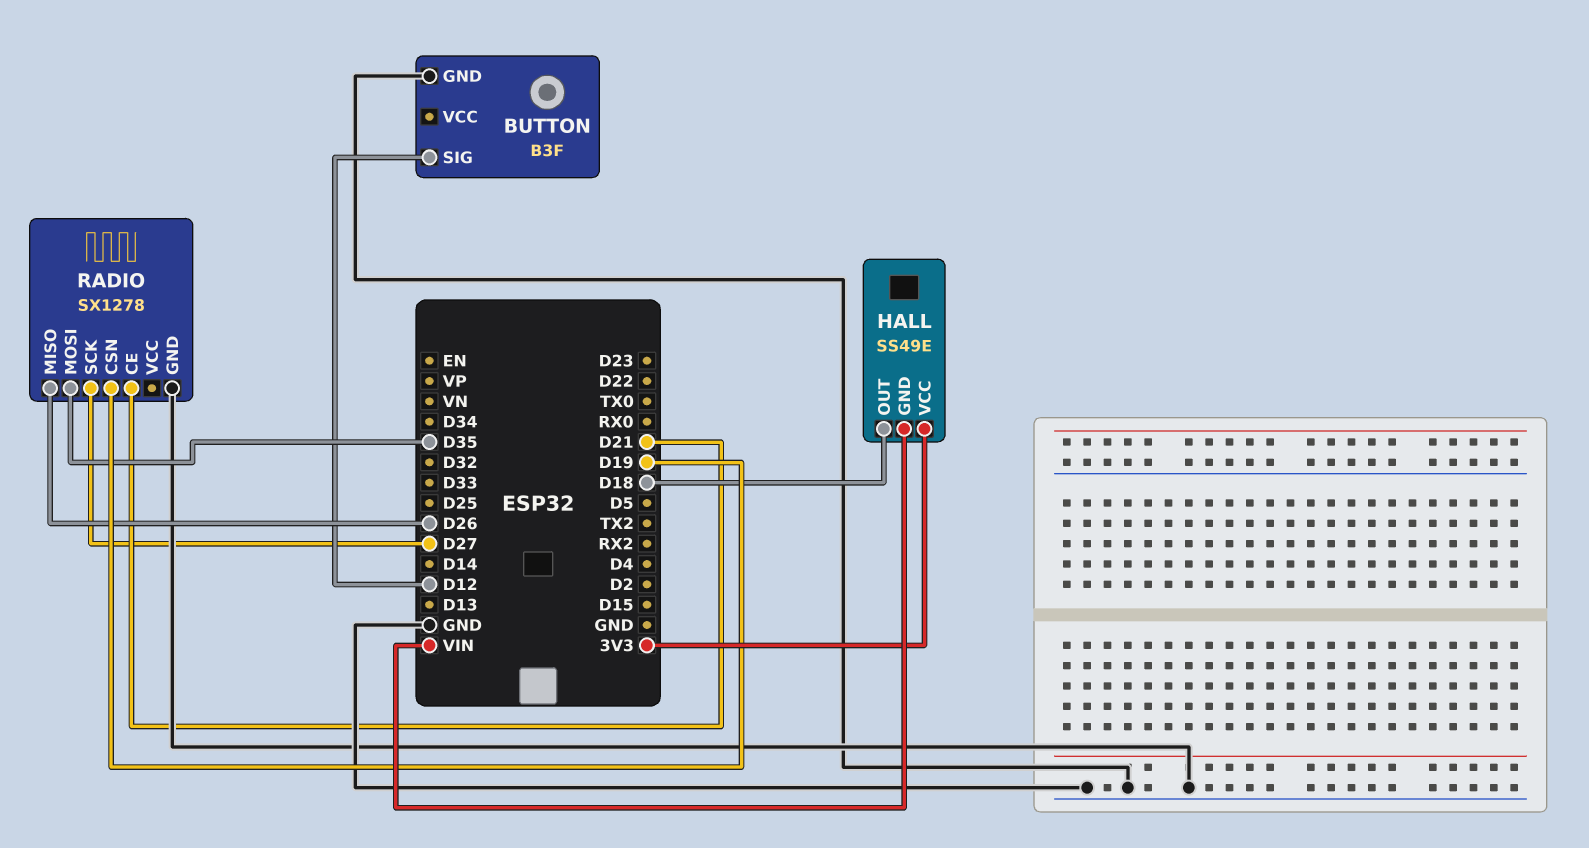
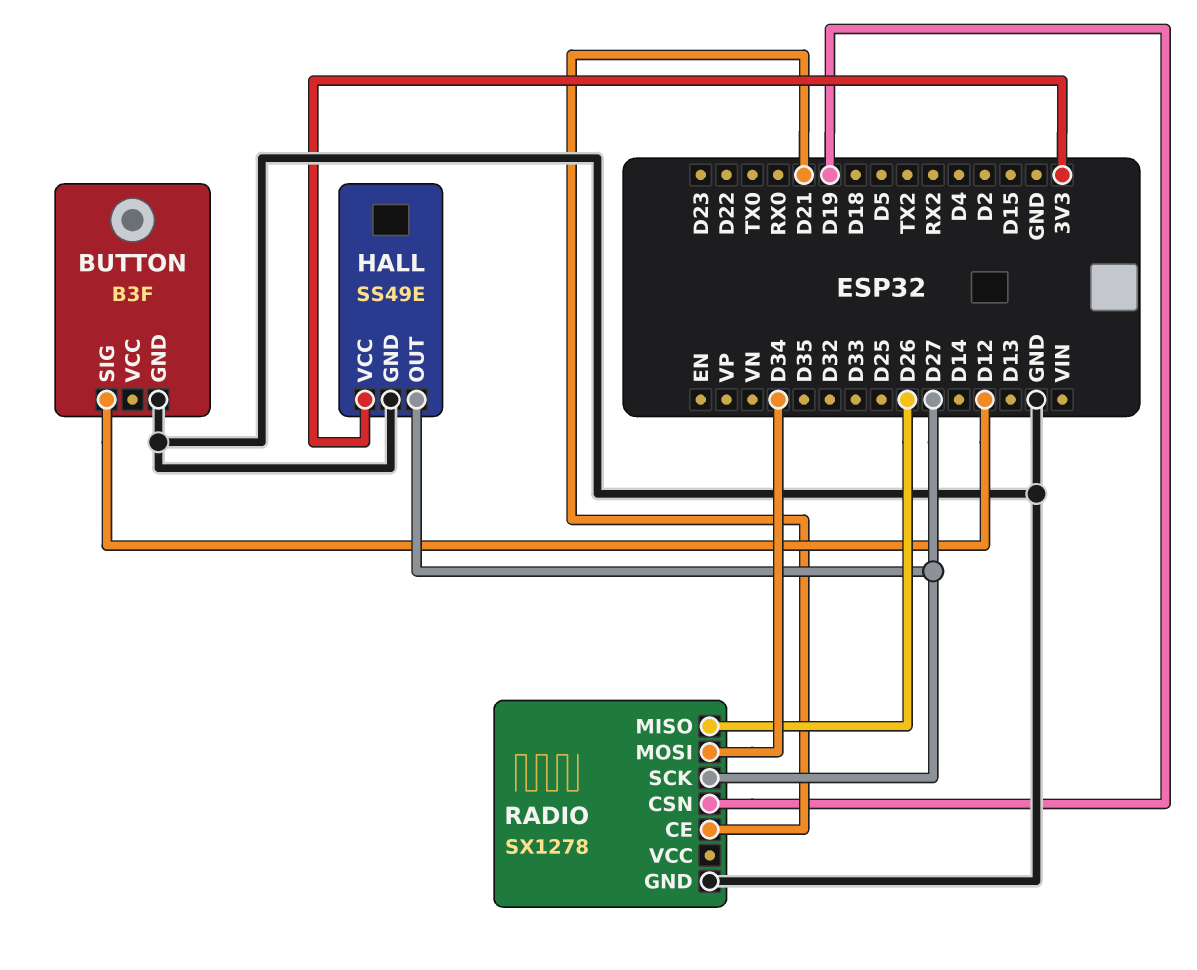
HALL pin GND: VIN -> GND
HALL pin OUT: D18 -> D27
RADIO pin MOSI: D35 -> D34

